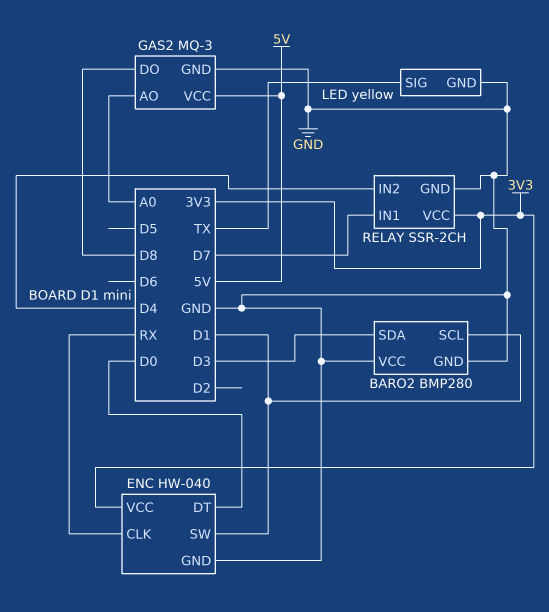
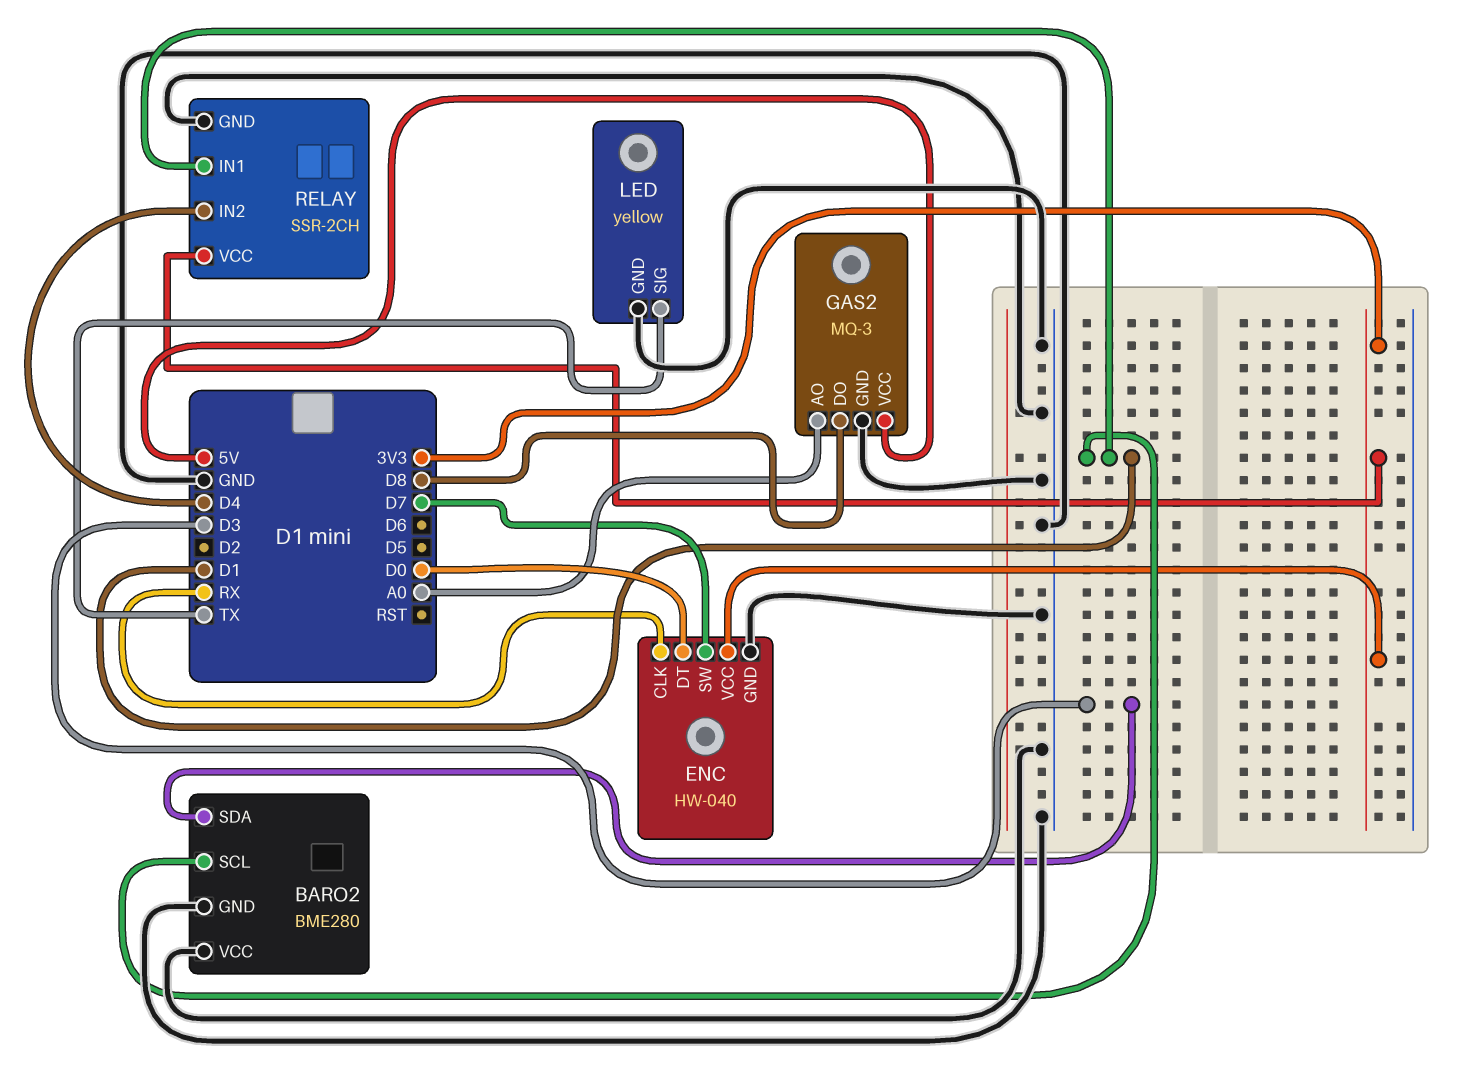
BARO2: BMP280 -> BME280
ENC pin SW: D1 -> D7
RELAY pin IN1: D7 -> D1

